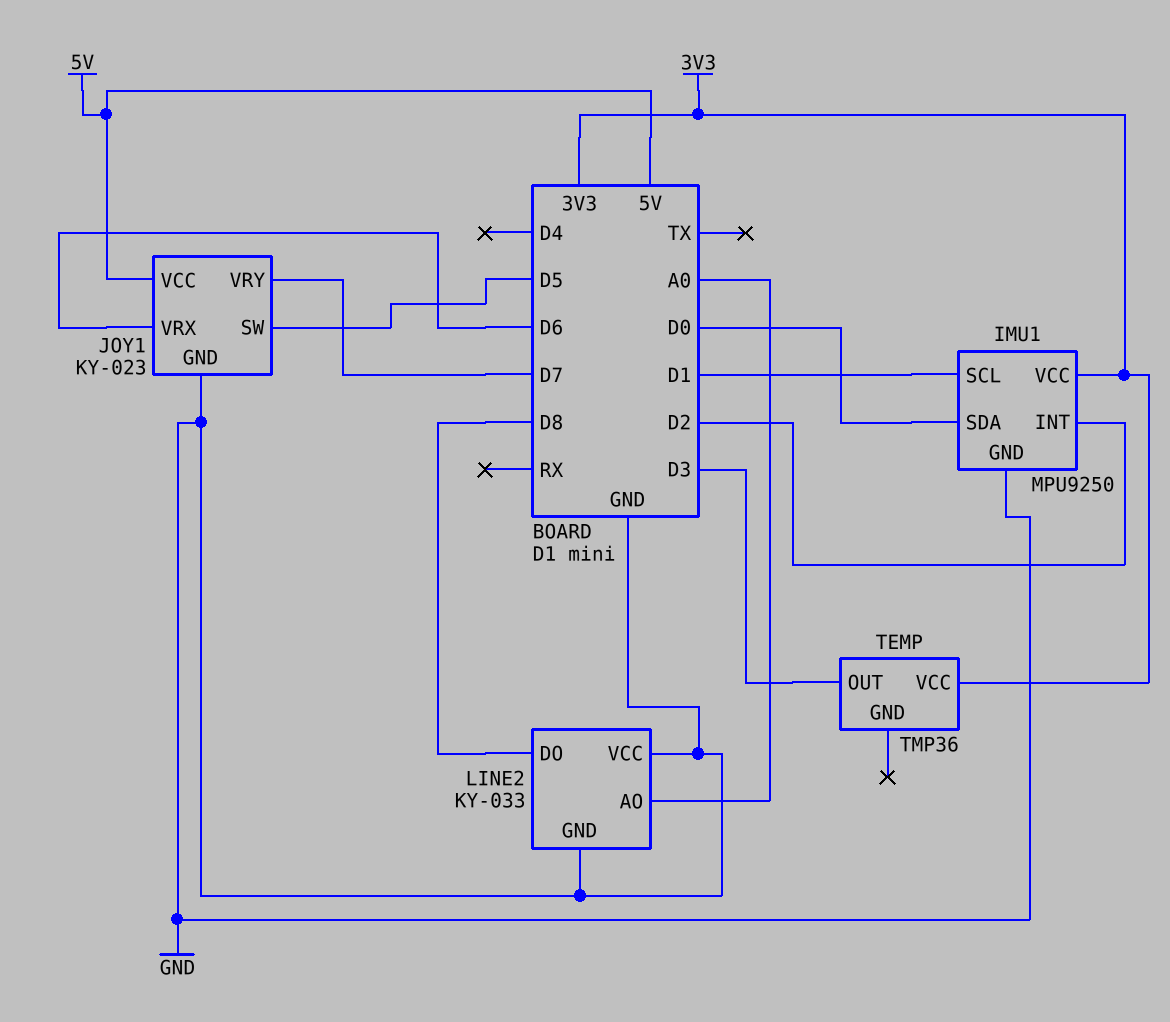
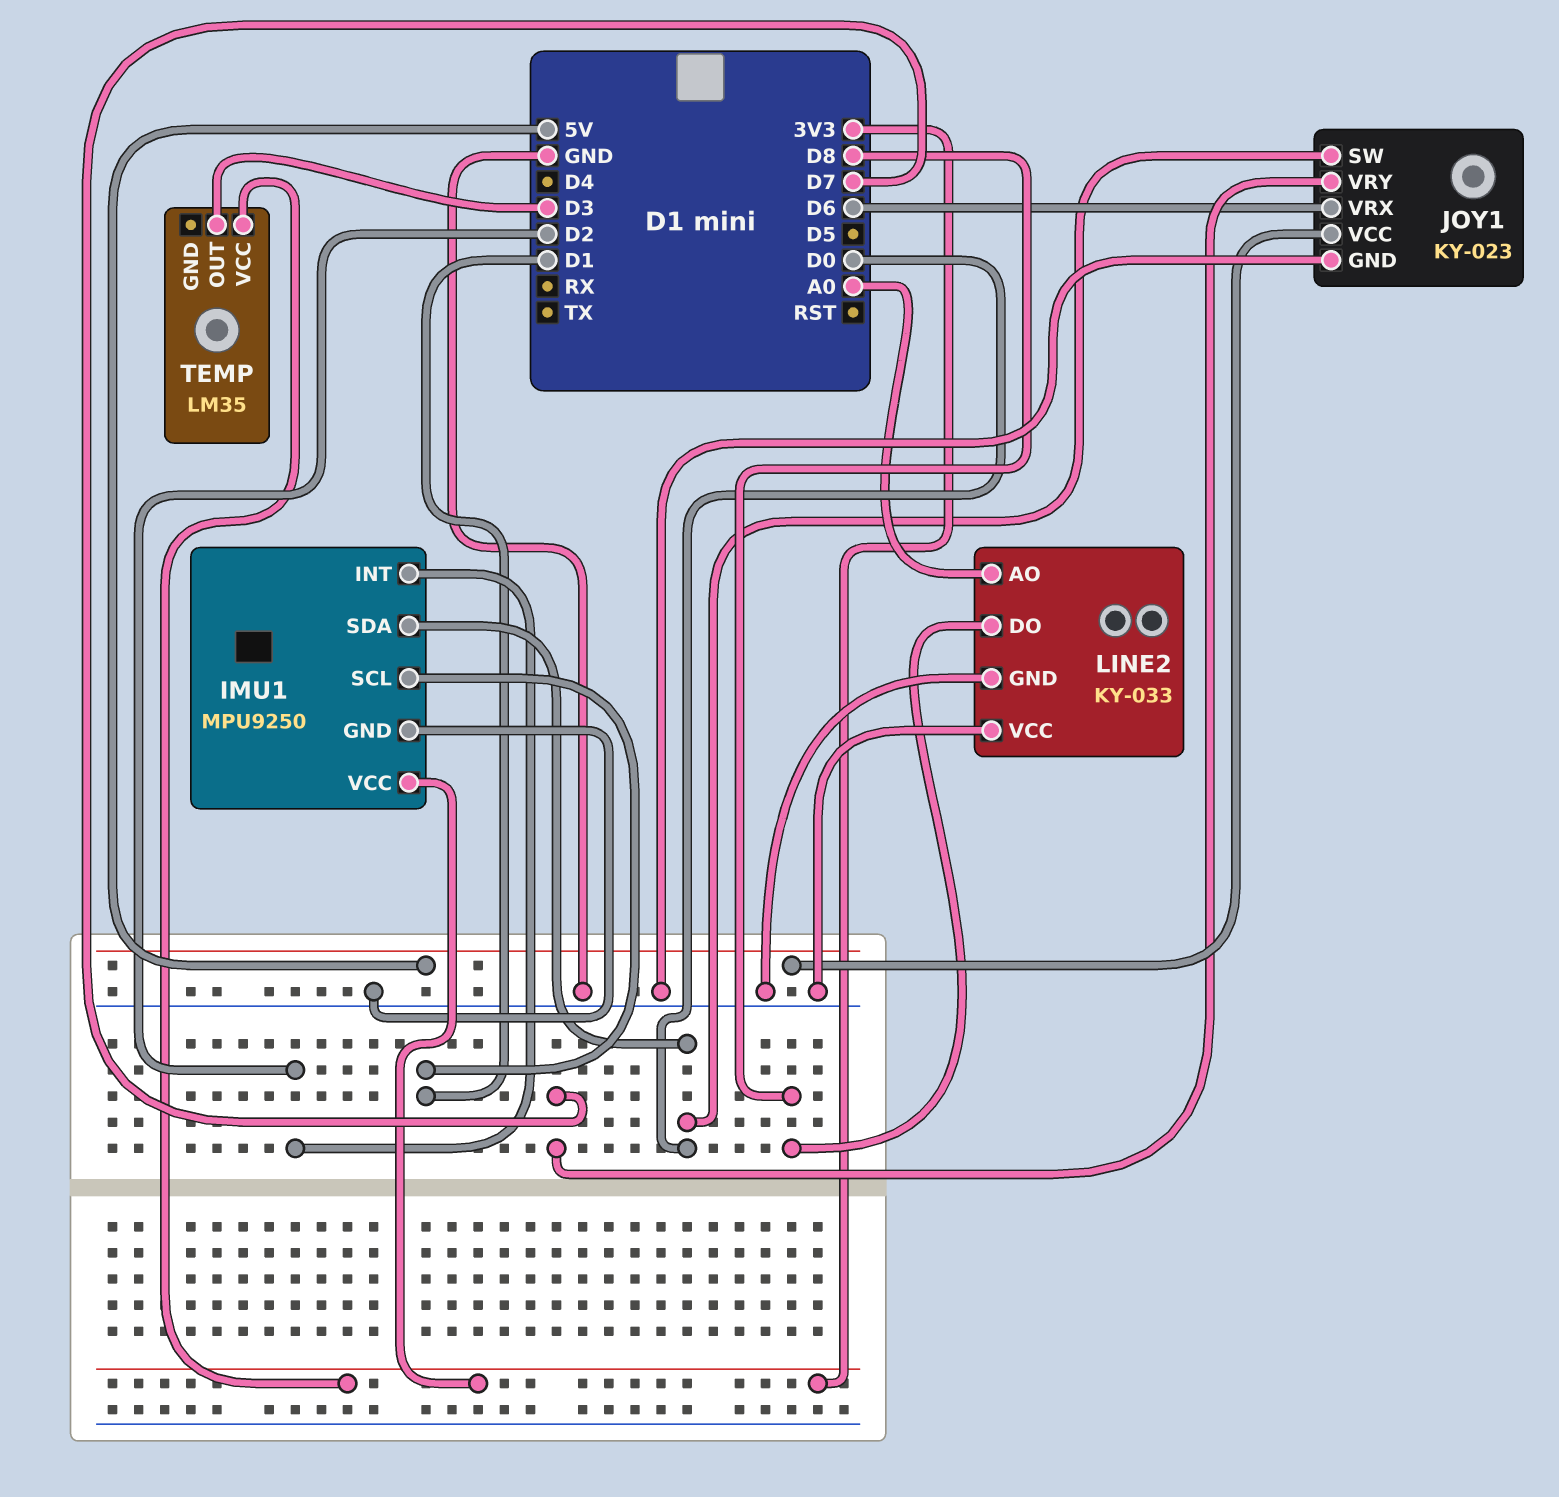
JOY1 pin SW: D5 -> D0
TEMP: TMP36 -> LM35

